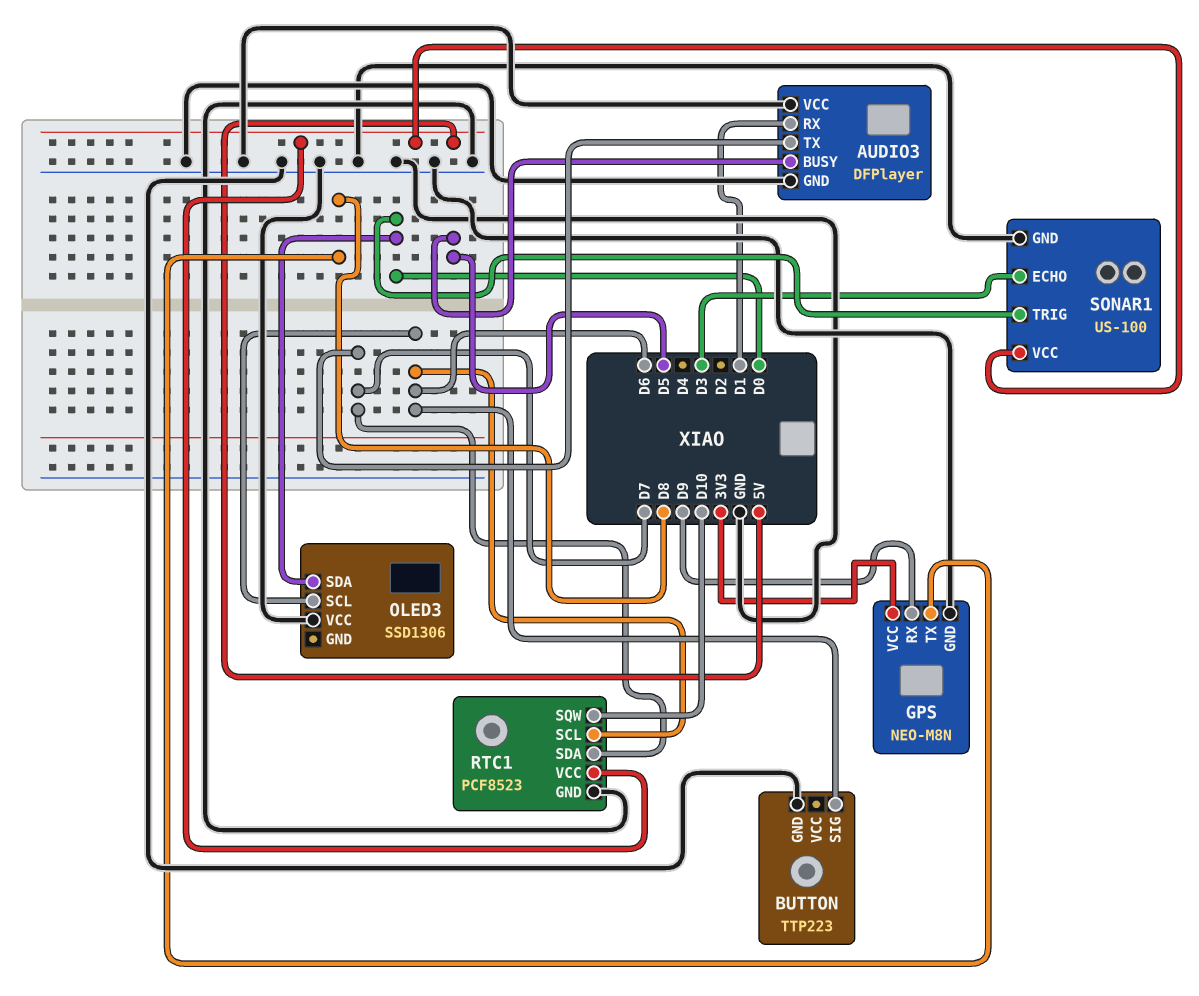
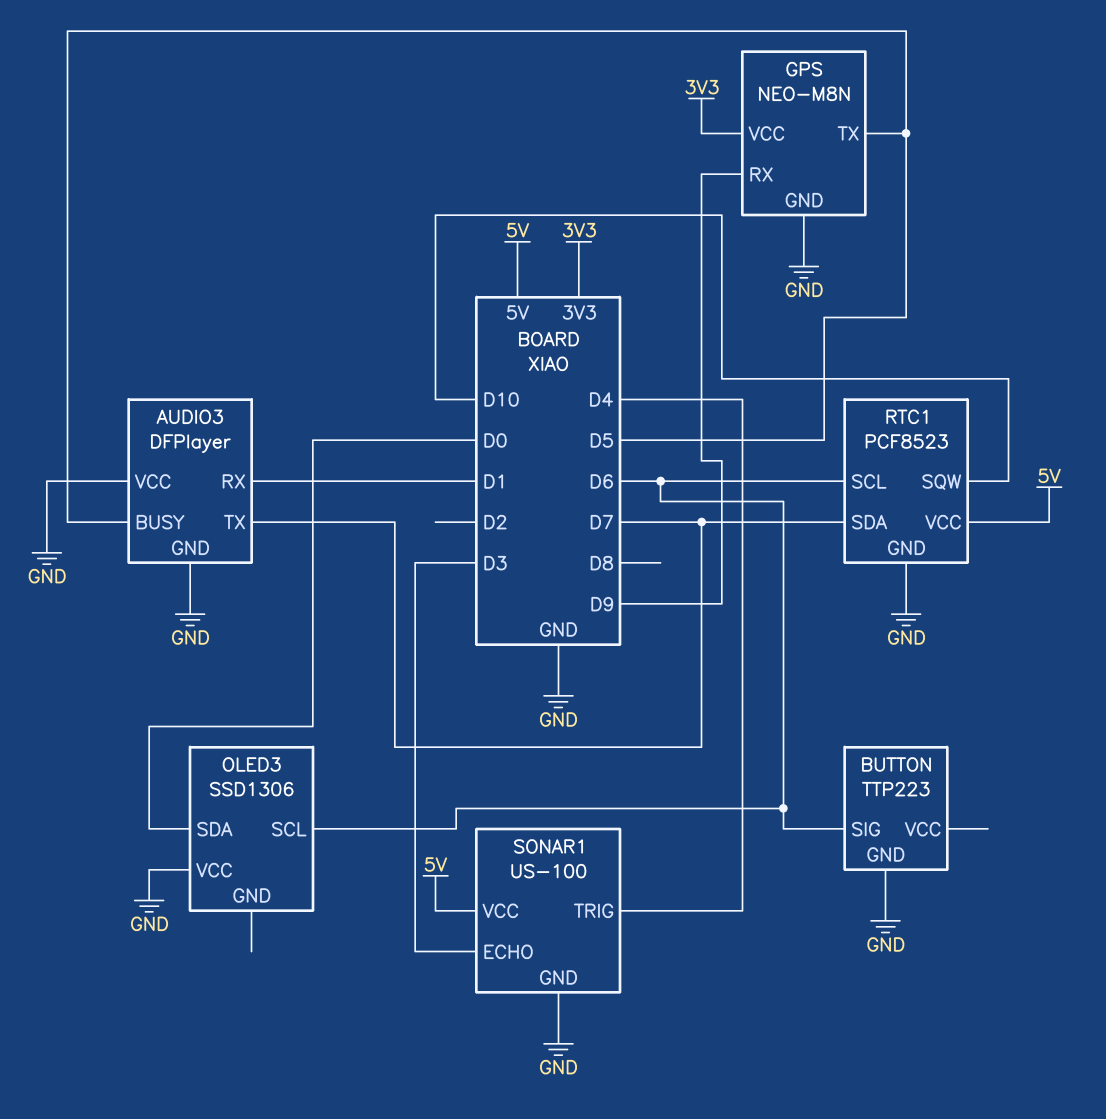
GPS pin TX: D8 -> D5
SONAR1 pin TRIG: D0 -> D4

